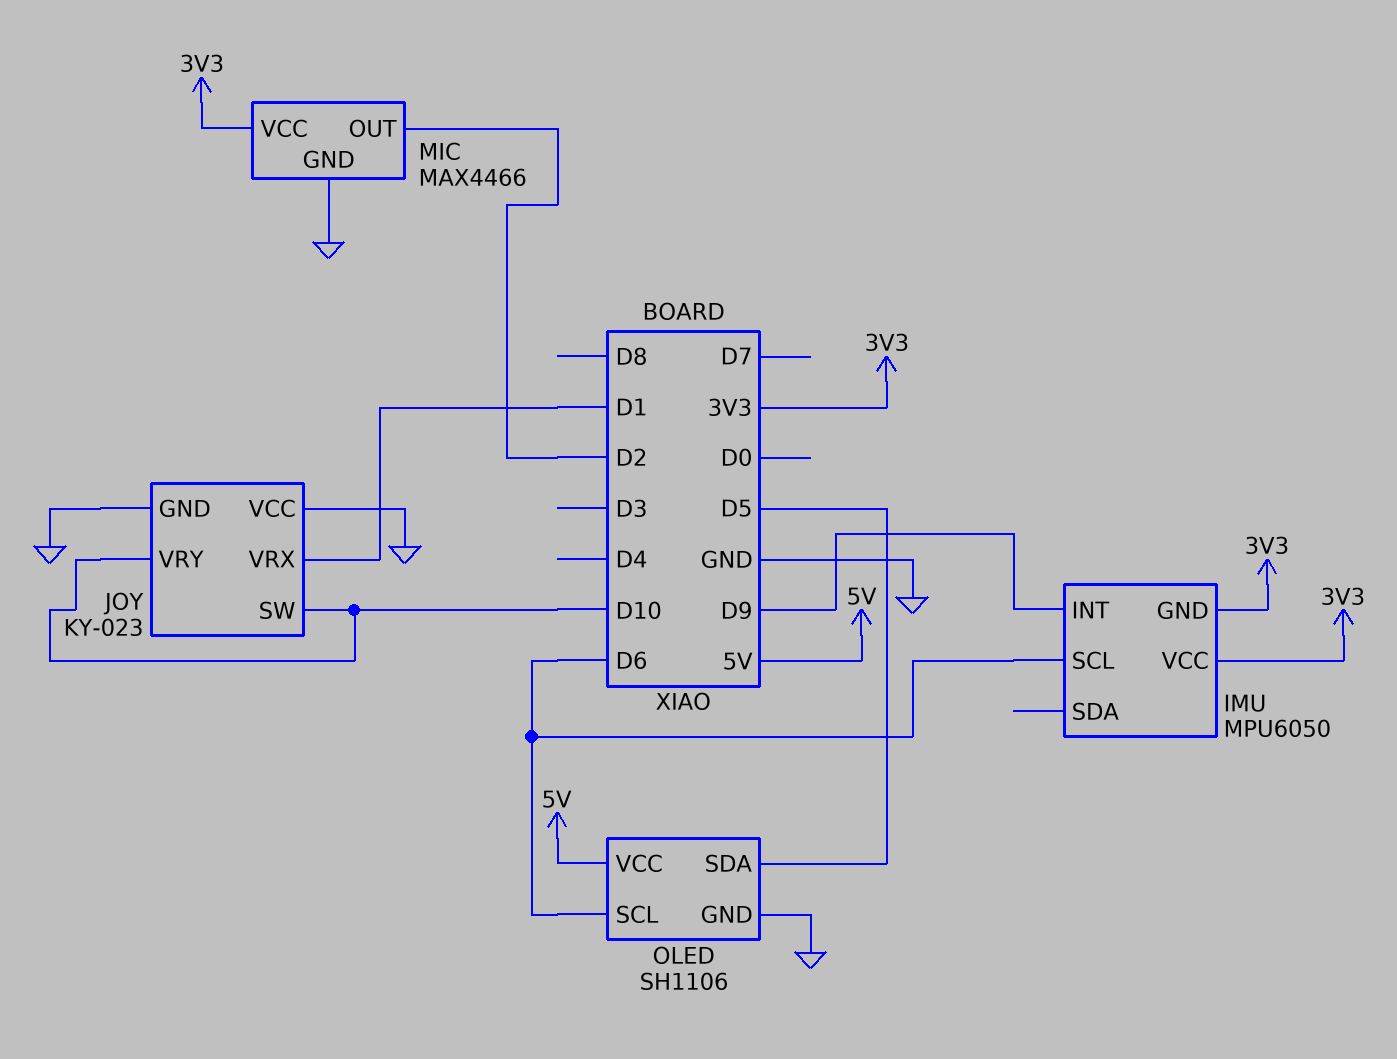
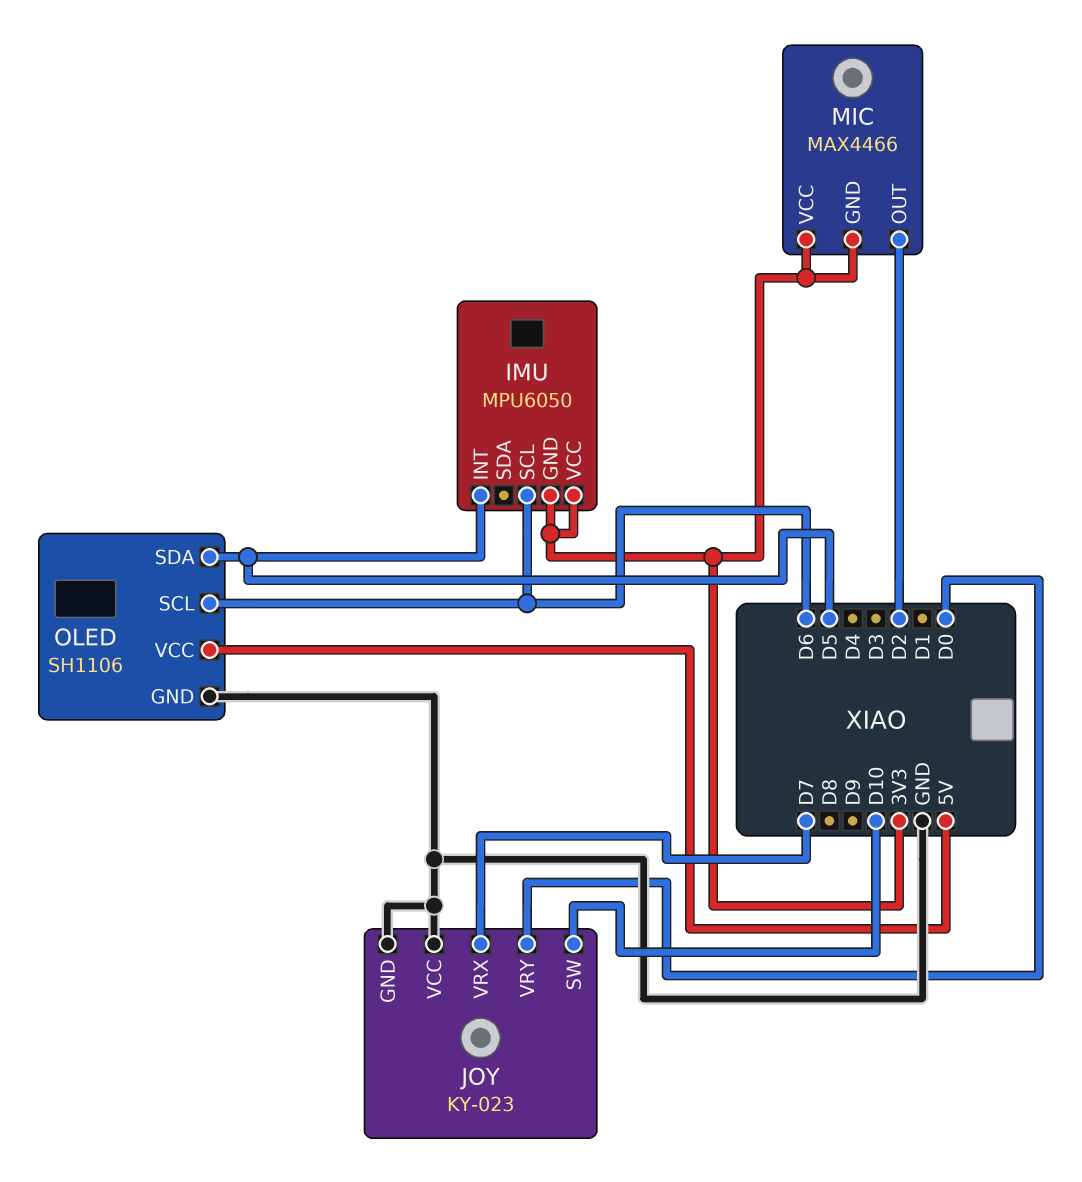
IMU pin INT: D9 -> D5
JOY pin VRX: D1 -> D7
JOY pin VRY: D10 -> D0
MIC pin GND: GND -> 3V3

